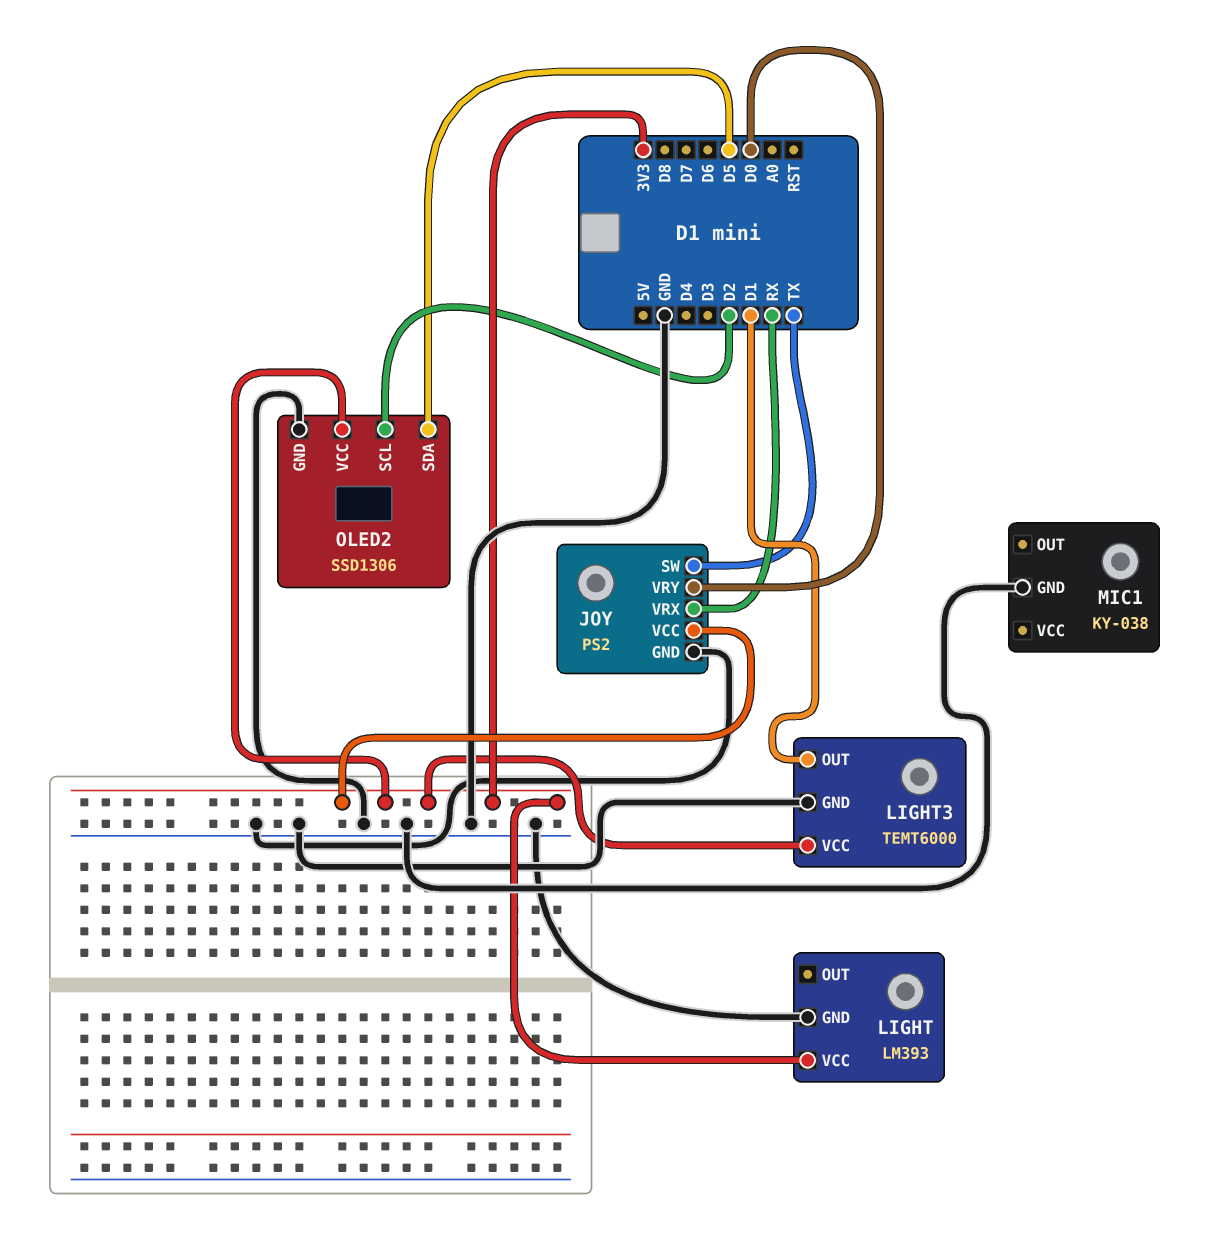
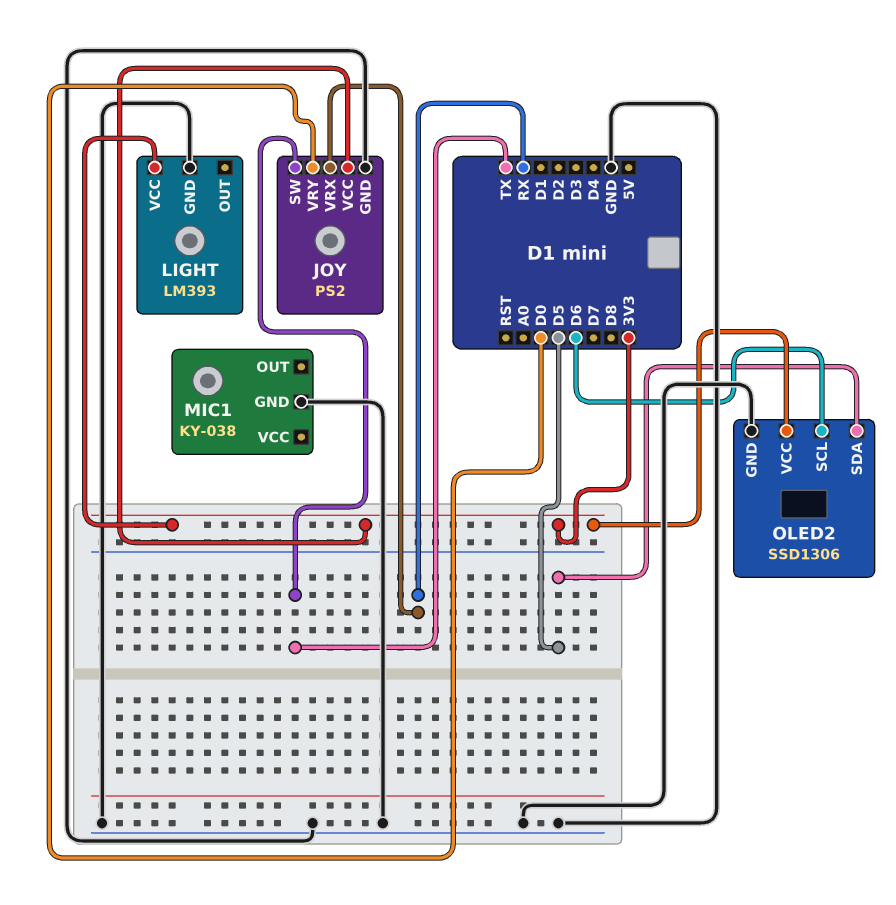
LIGHT3: TEMT6000 -> none
LIGHT3 pin GND: GND -> none
LIGHT3 pin OUT: D1 -> none
LIGHT3 pin VCC: 3V3 -> none
OLED2 pin SCL: D2 -> D6

